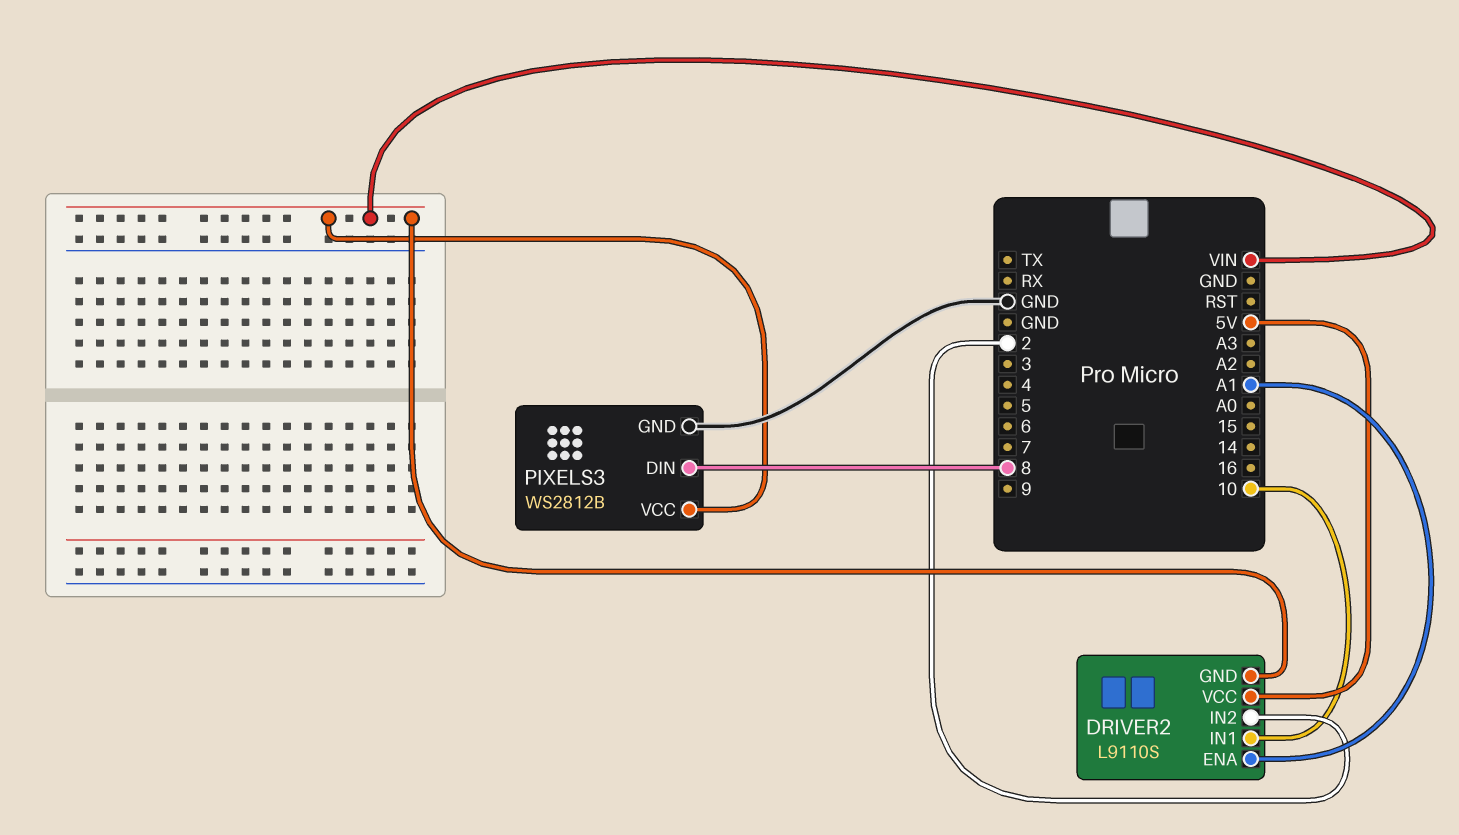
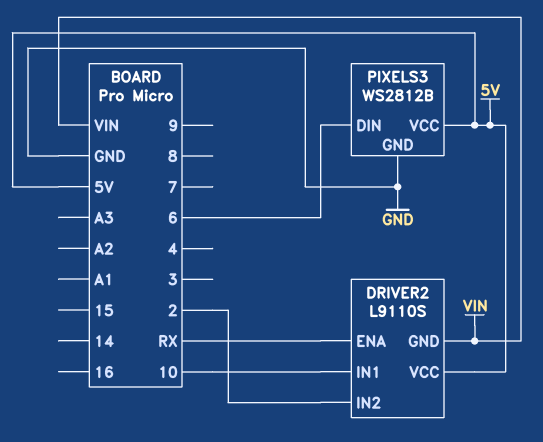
DRIVER2 pin ENA: A1 -> RX
PIXELS3 pin DIN: 8 -> 6
PIXELS3 pin VCC: VIN -> 5V

